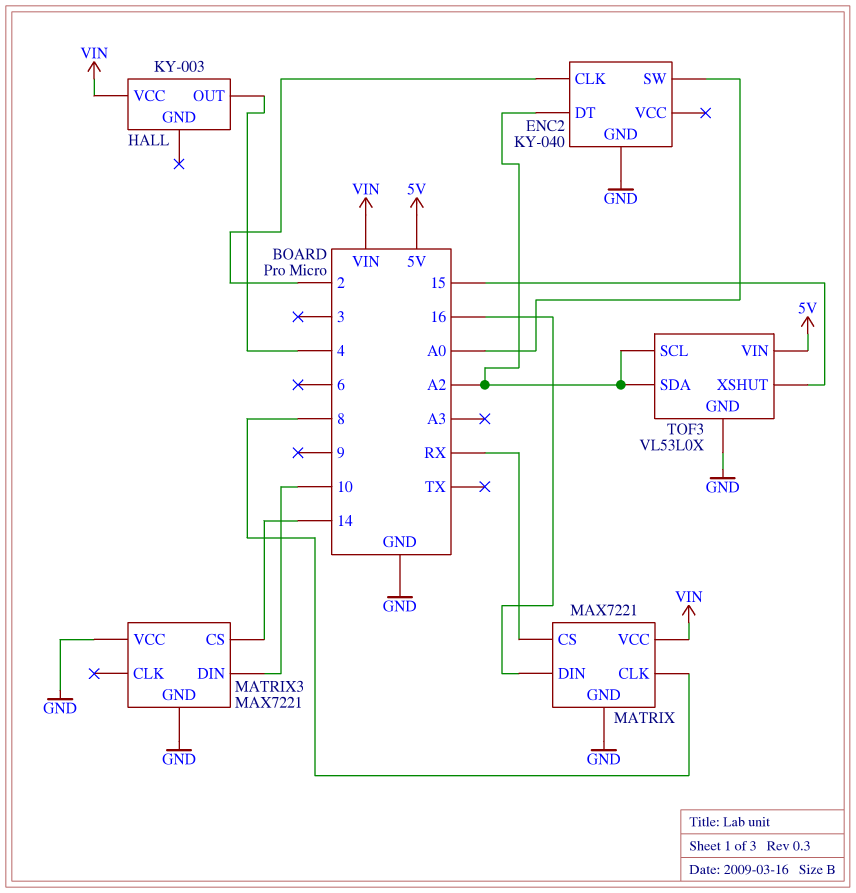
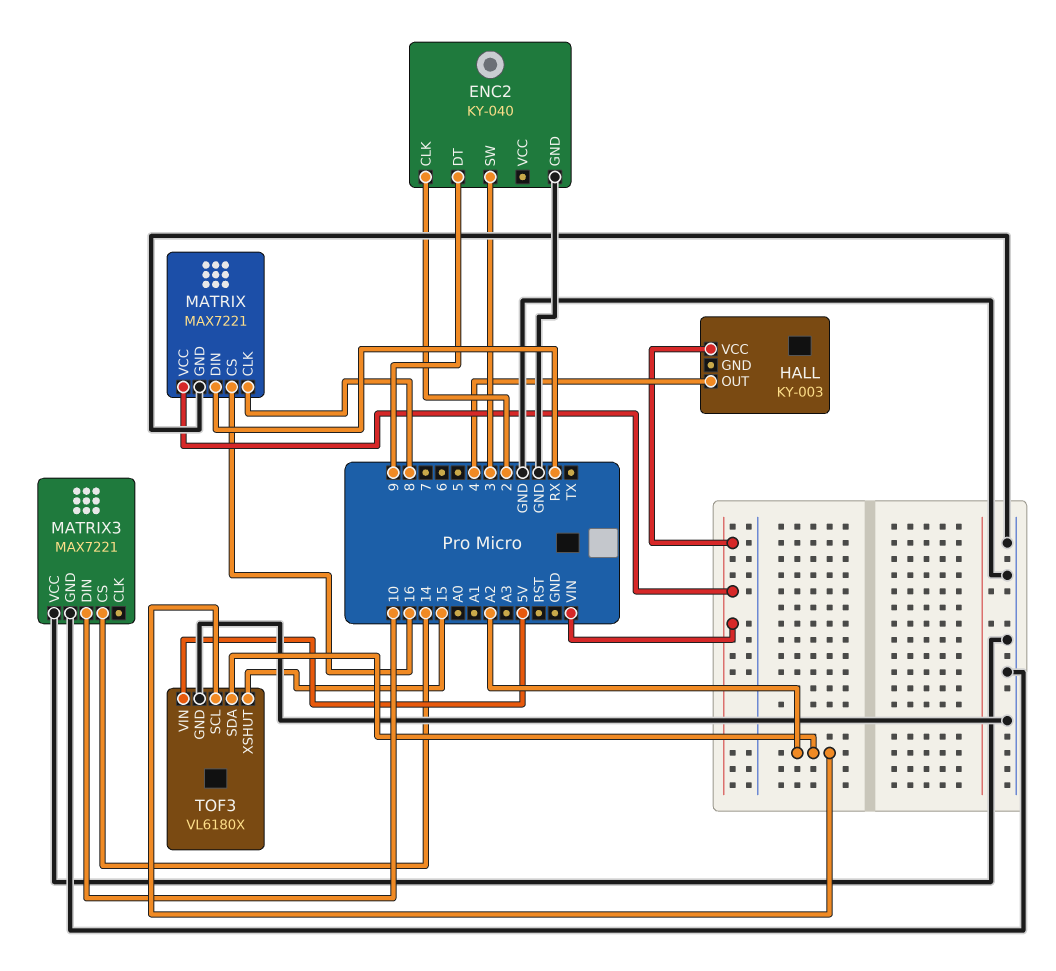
ENC2 pin DT: A2 -> 9
ENC2 pin SW: A0 -> 3
MATRIX pin CS: RX -> 16
MATRIX pin DIN: 16 -> RX
TOF3: VL53L0X -> VL6180X

